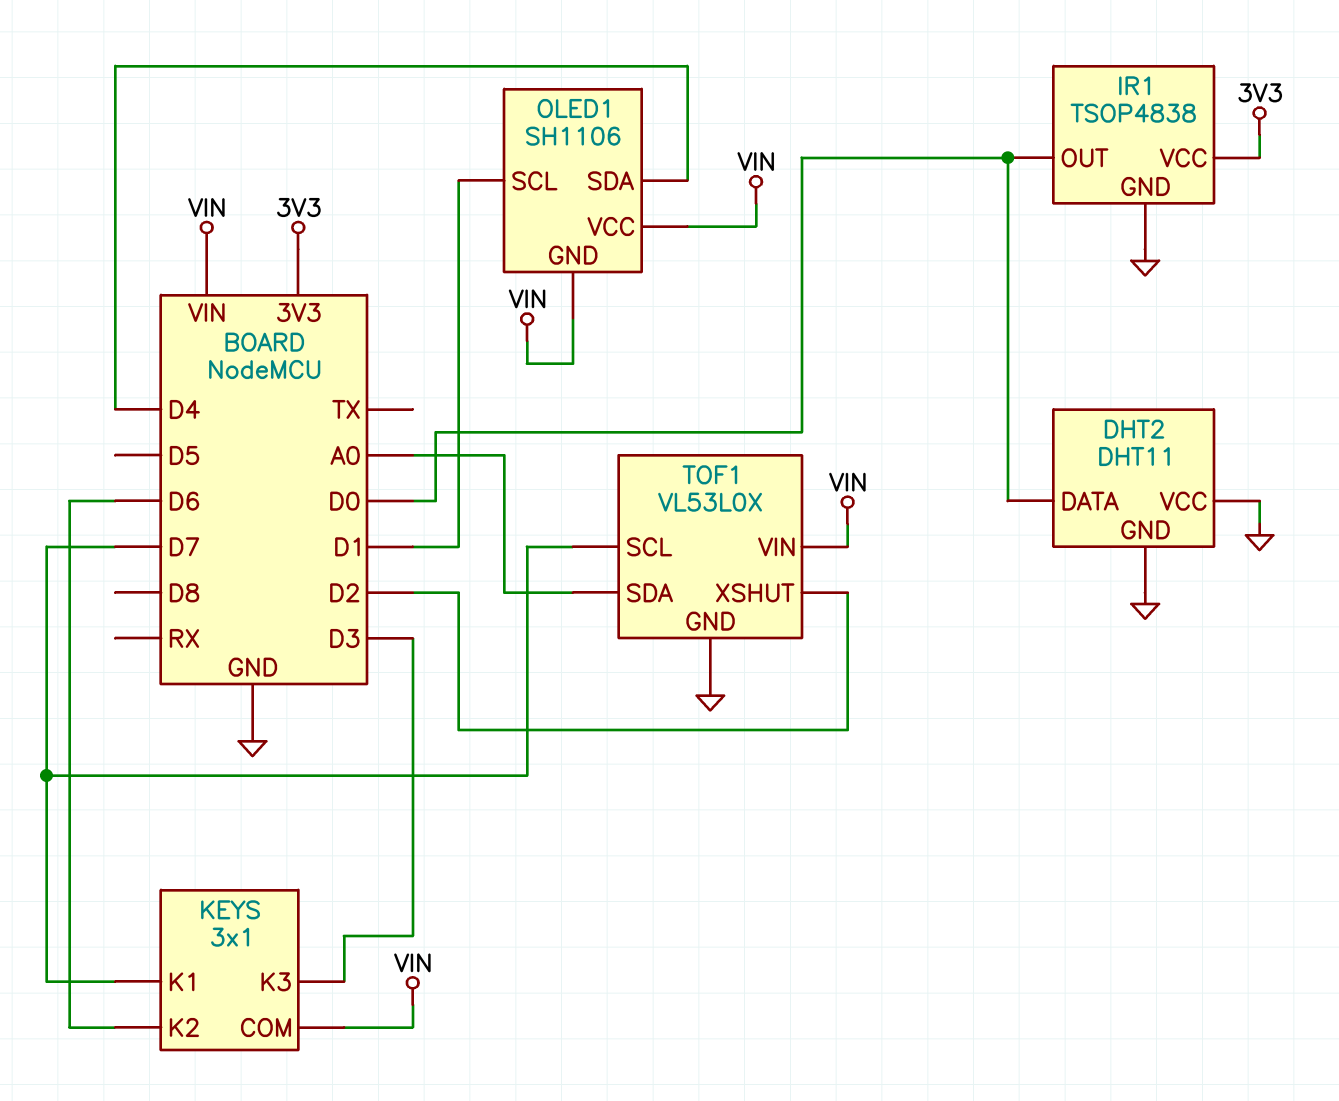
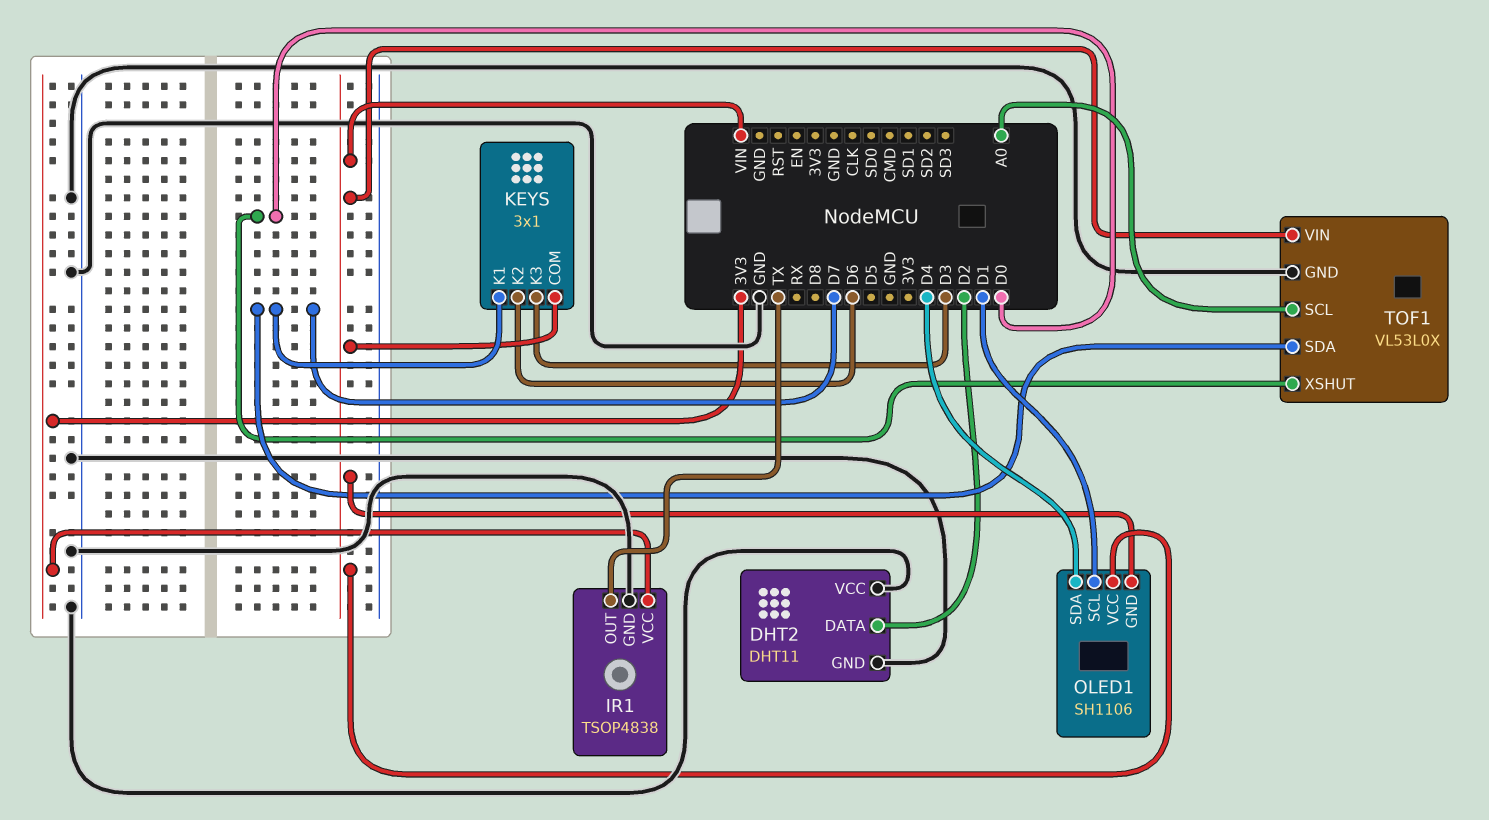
DHT2 pin DATA: D0 -> D2
IR1 pin OUT: D0 -> TX
TOF1 pin SCL: D7 -> A0
TOF1 pin SDA: A0 -> D7
TOF1 pin XSHUT: D2 -> D0

